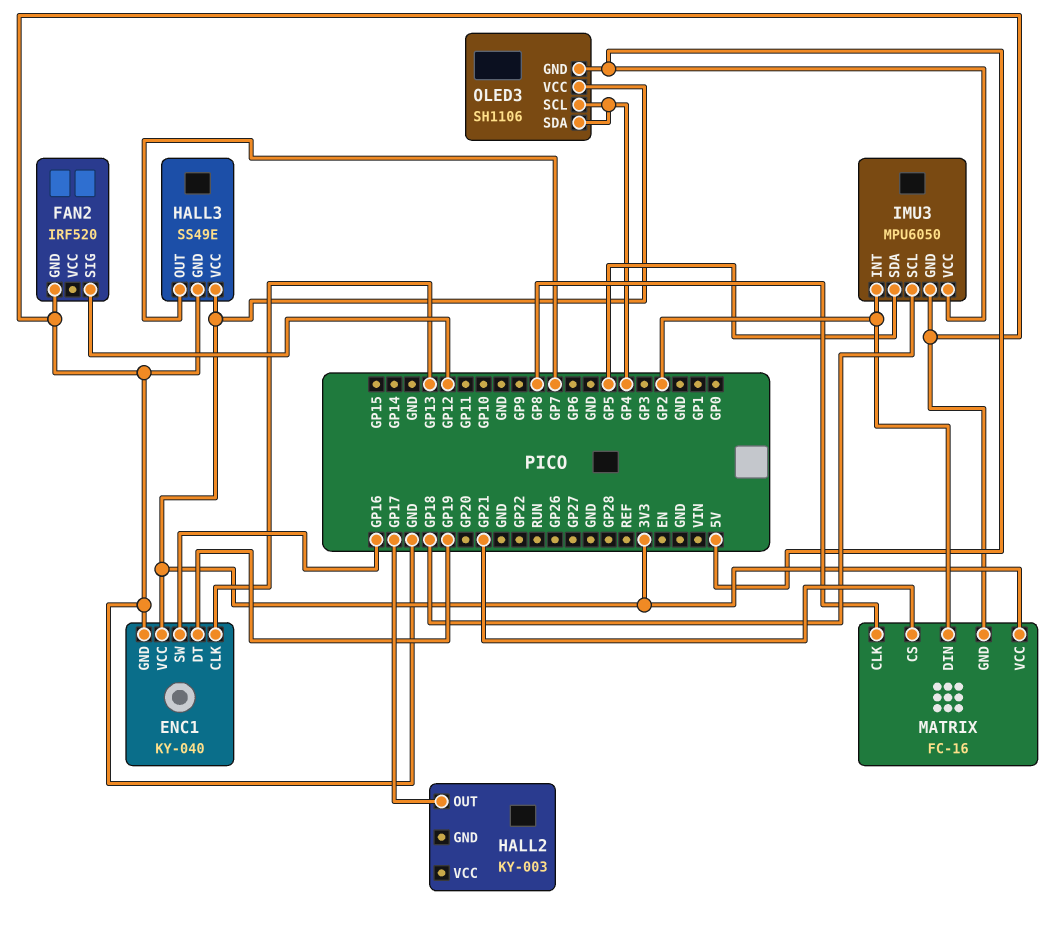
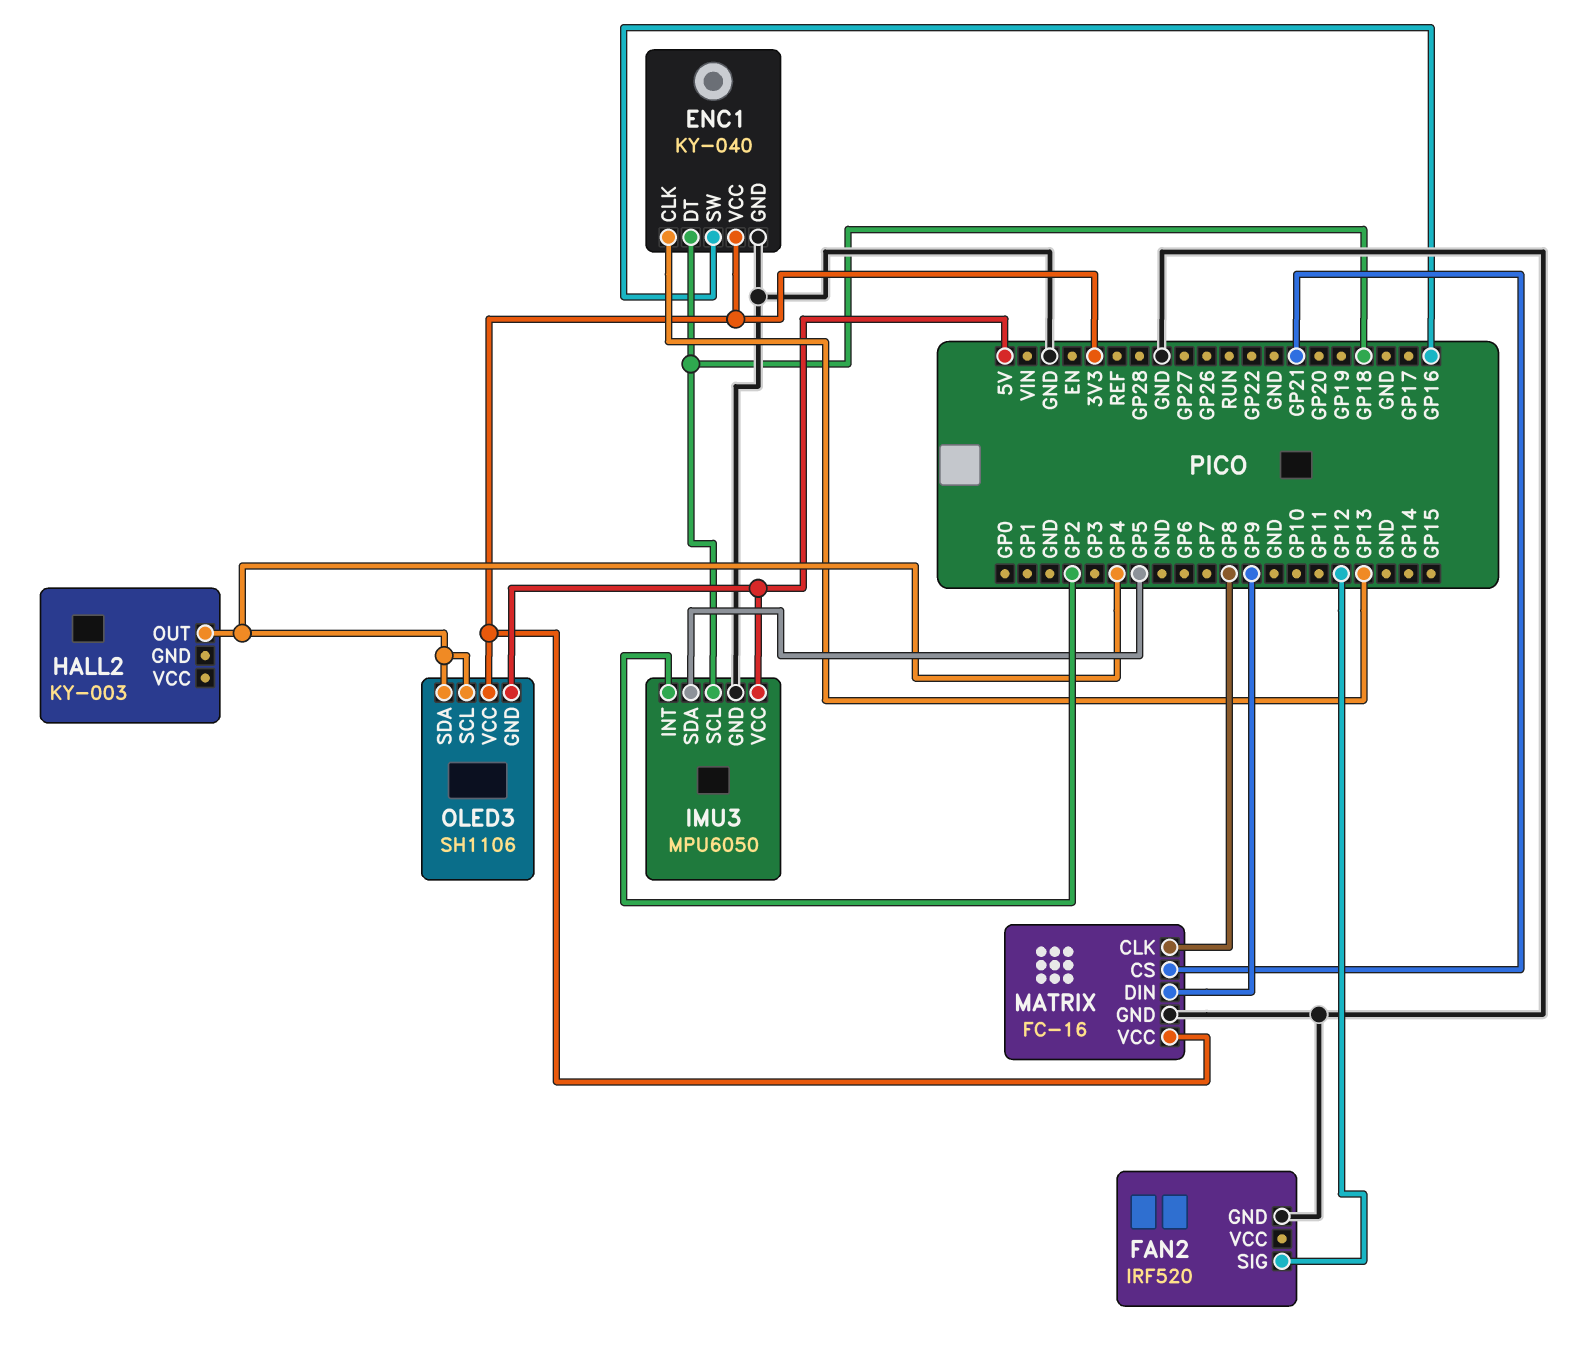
ENC1 pin DT: GP19 -> GP18
HALL2 pin OUT: GP17 -> GP4
HALL3: SS49E -> none
HALL3 pin GND: GND -> none
HALL3 pin OUT: GP7 -> none
HALL3 pin VCC: 3V3 -> none
MATRIX pin DIN: GP2 -> GP9

